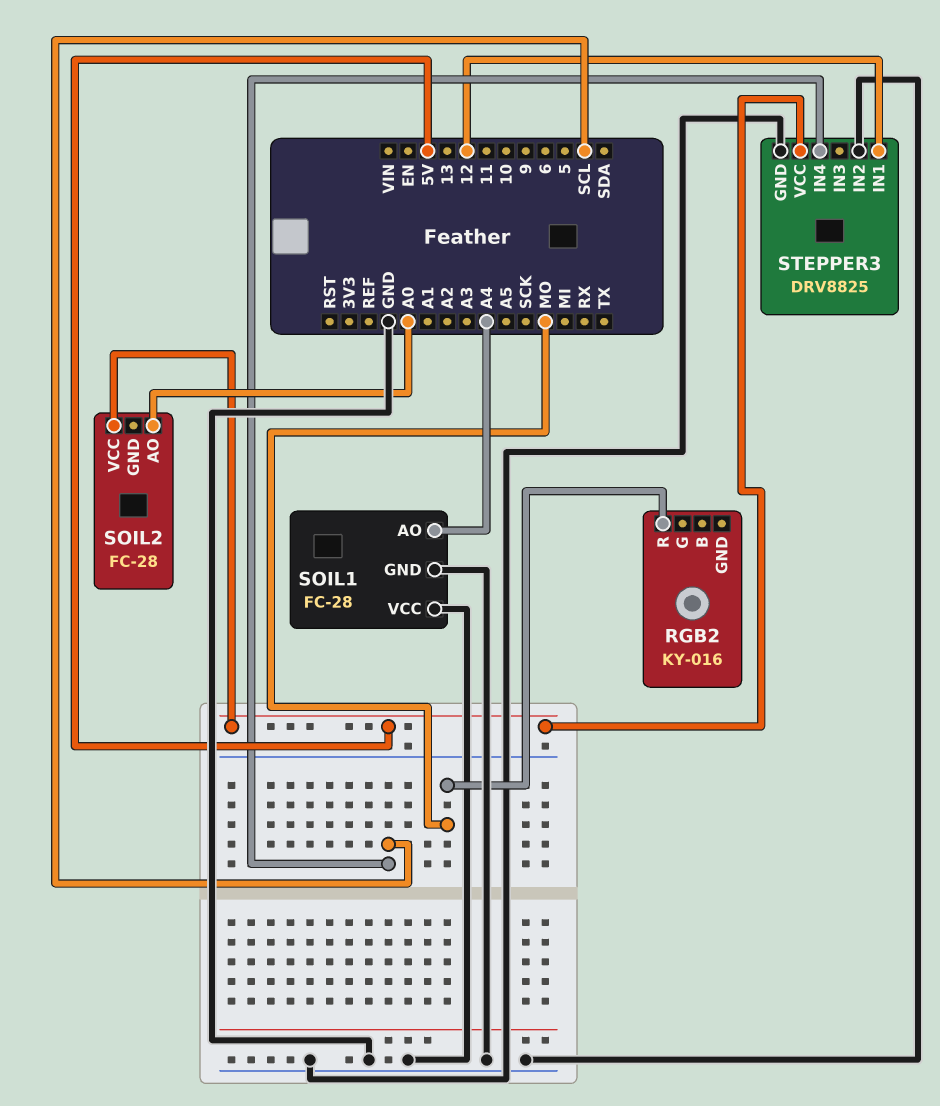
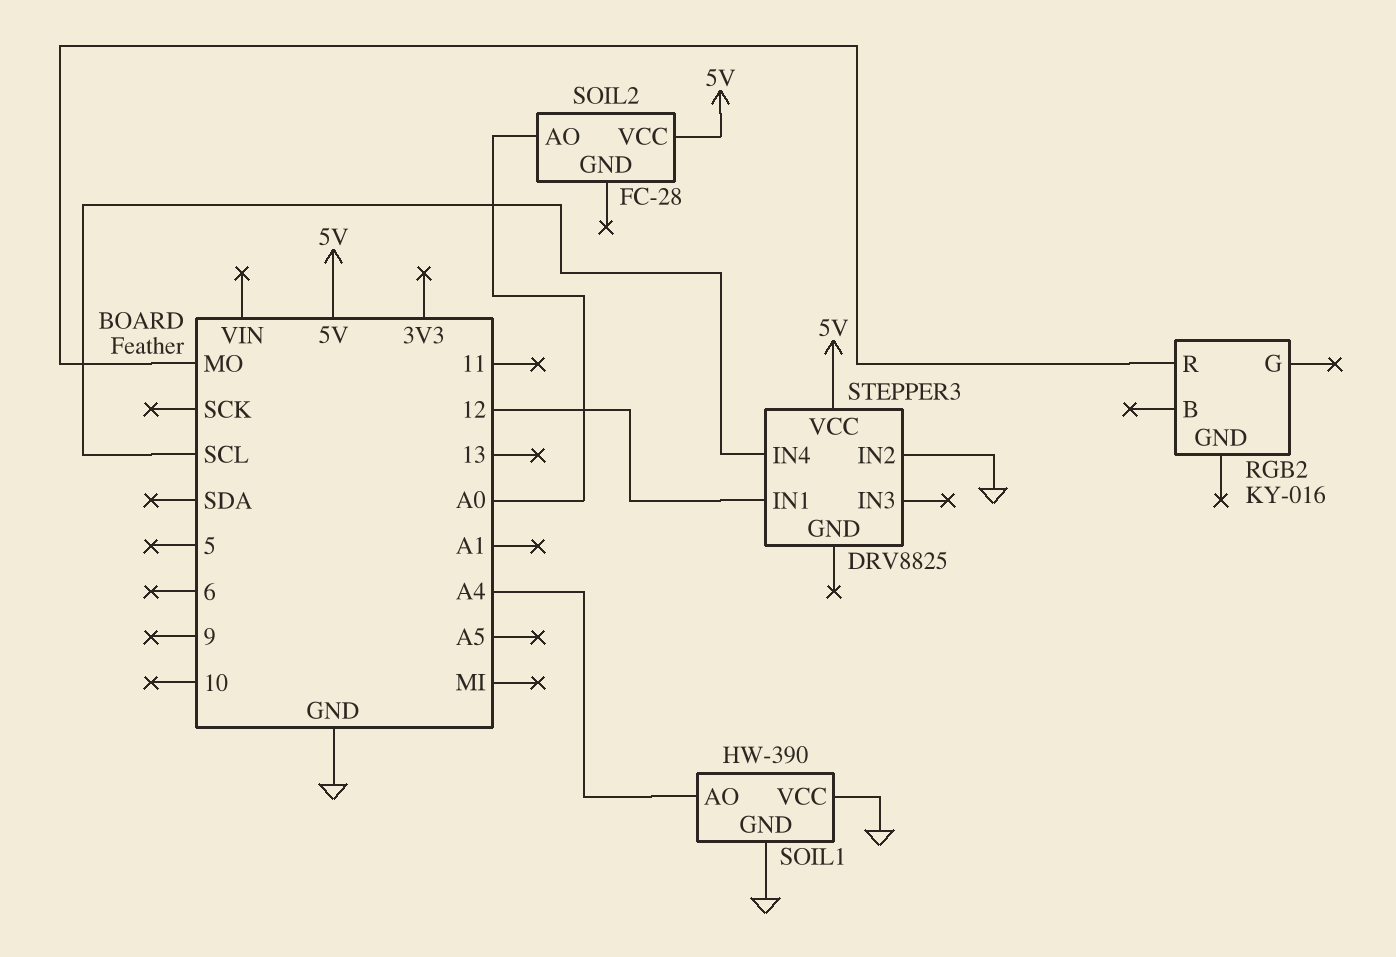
SOIL1: FC-28 -> HW-390
STEPPER3 pin GND: GND -> none

